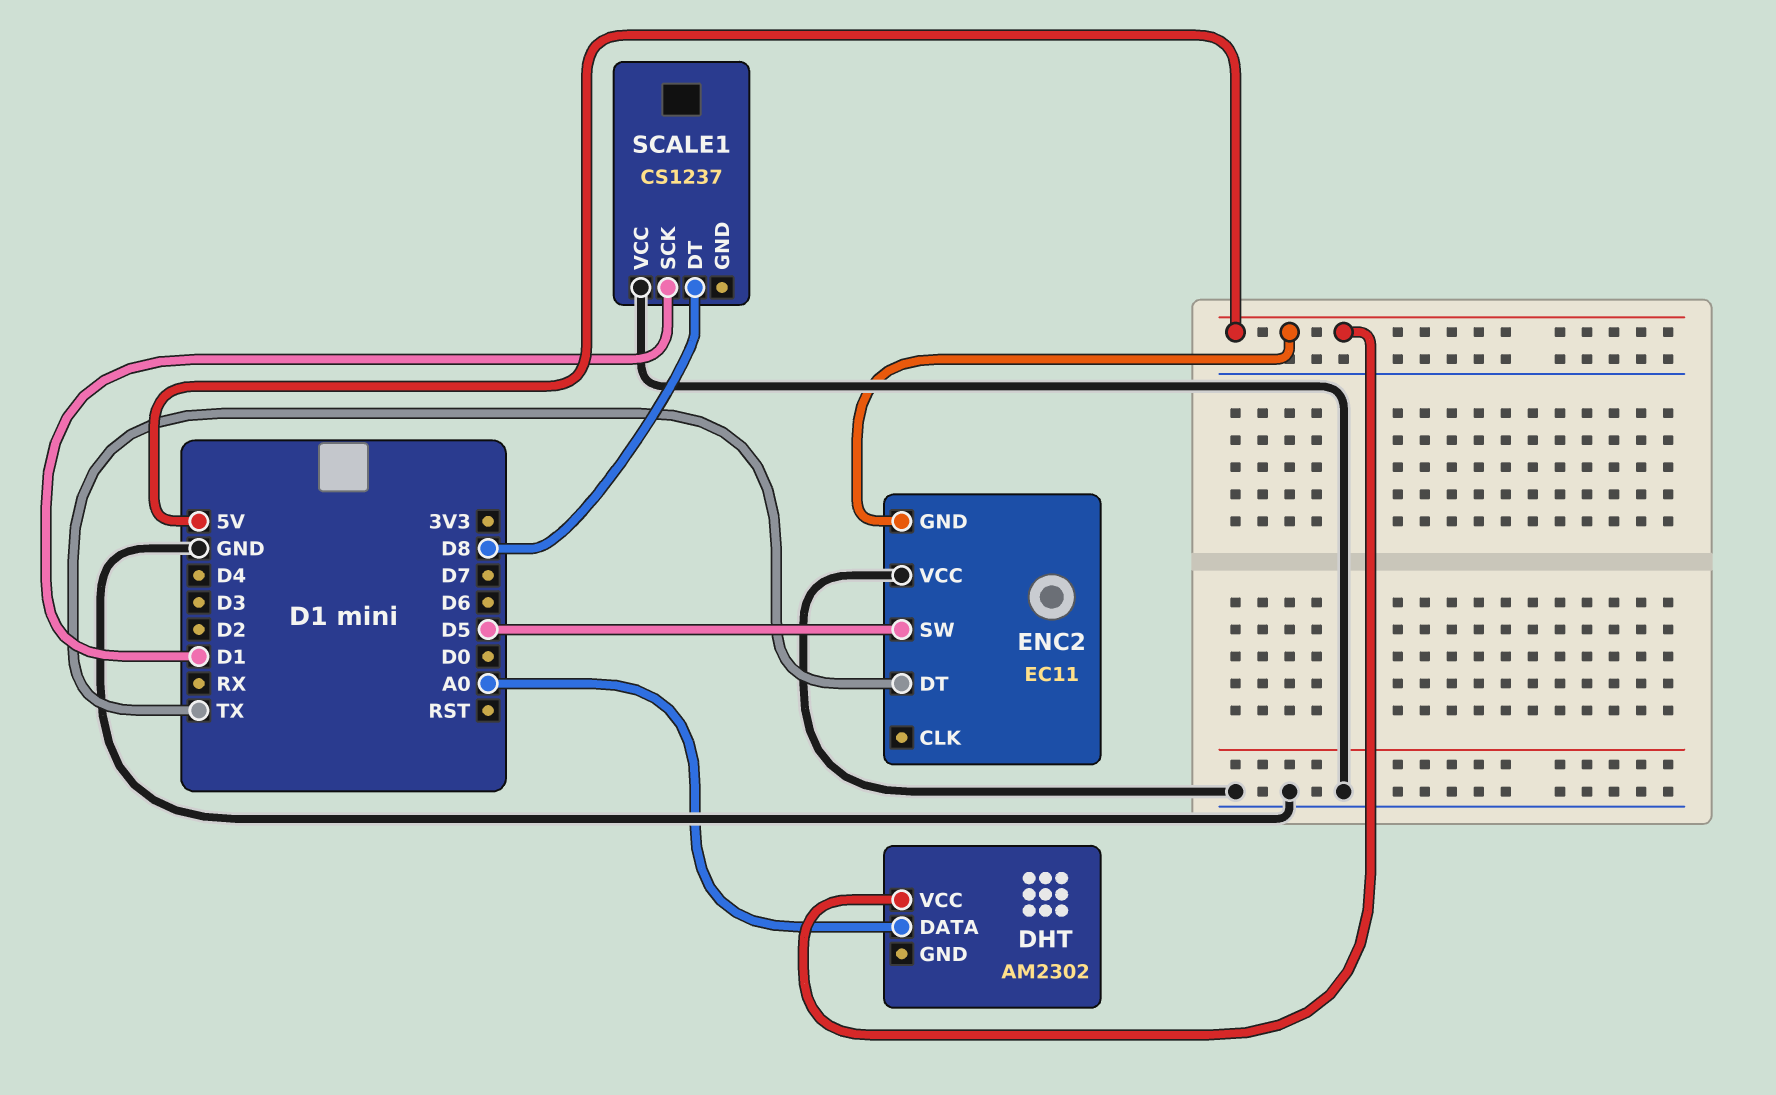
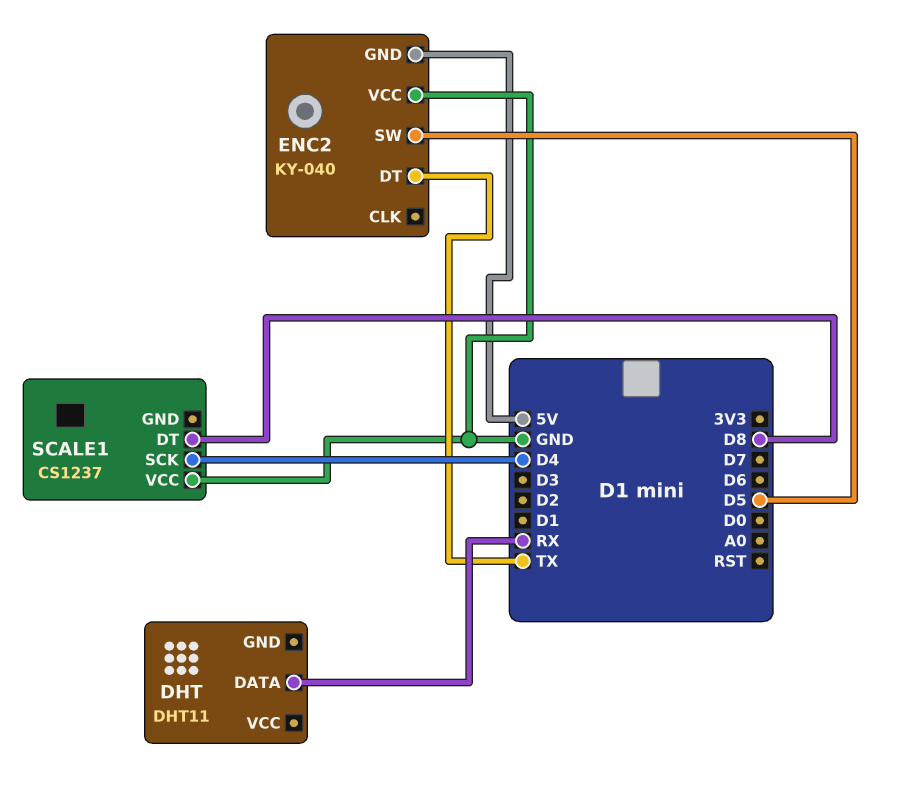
DHT: AM2302 -> DHT11
DHT pin DATA: A0 -> RX
DHT pin VCC: 5V -> none
ENC2: EC11 -> KY-040
SCALE1 pin SCK: D1 -> D4

